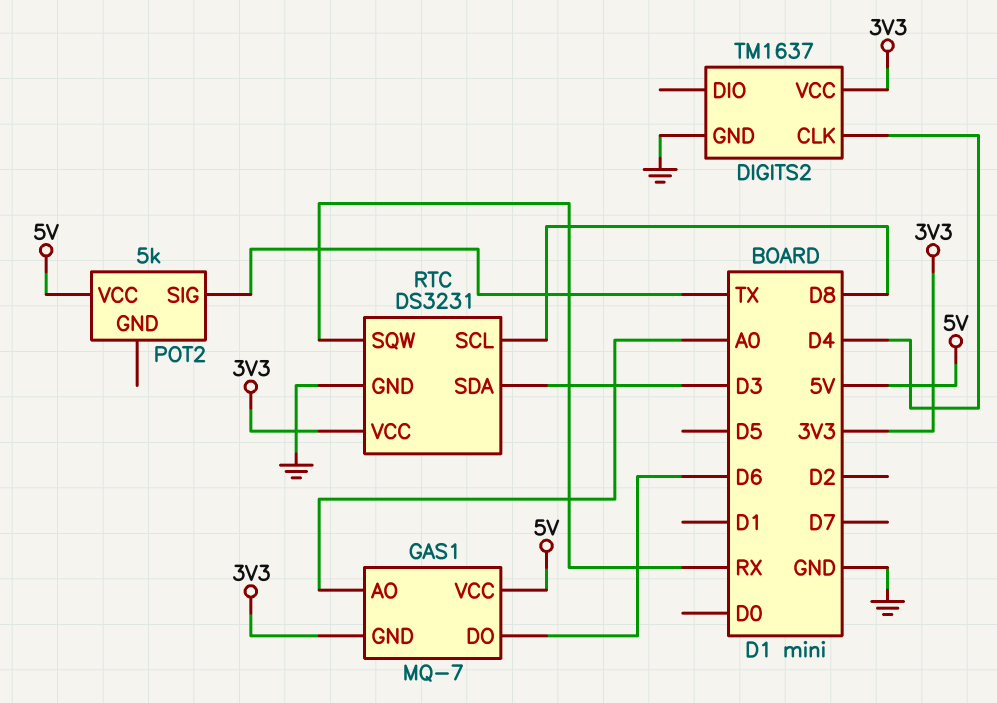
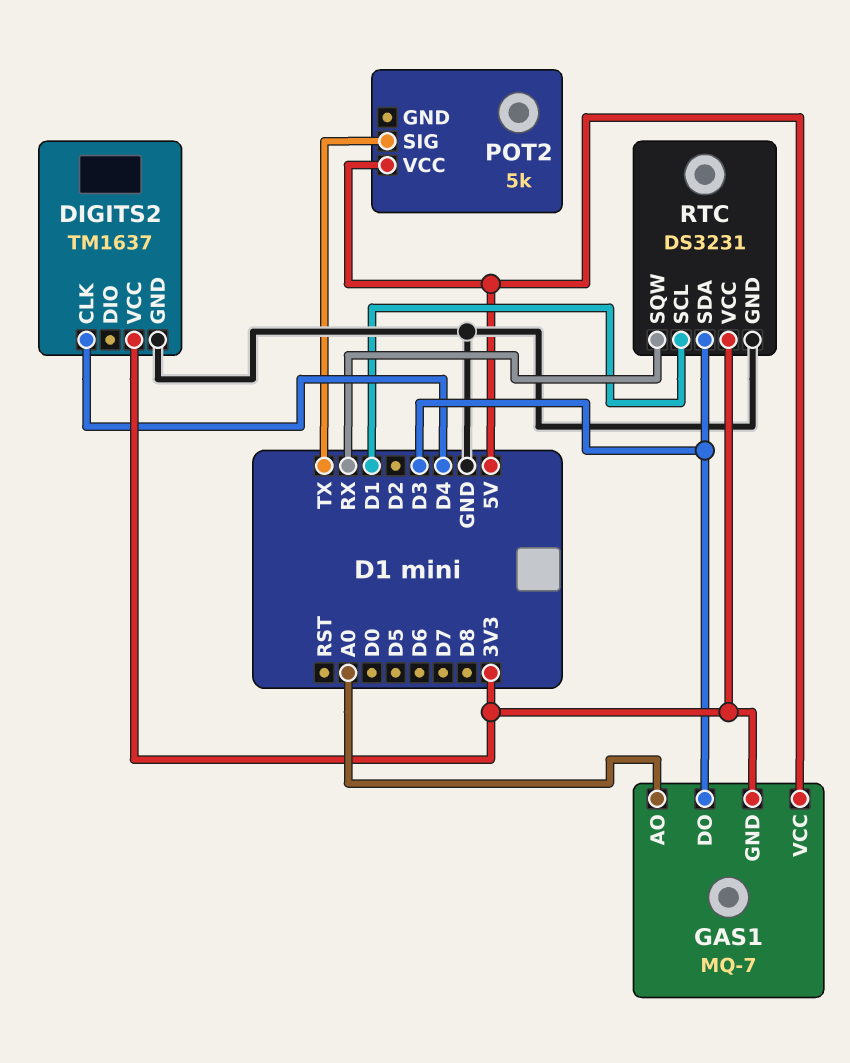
GAS1 pin DO: D6 -> D3
RTC pin SCL: D8 -> D1

